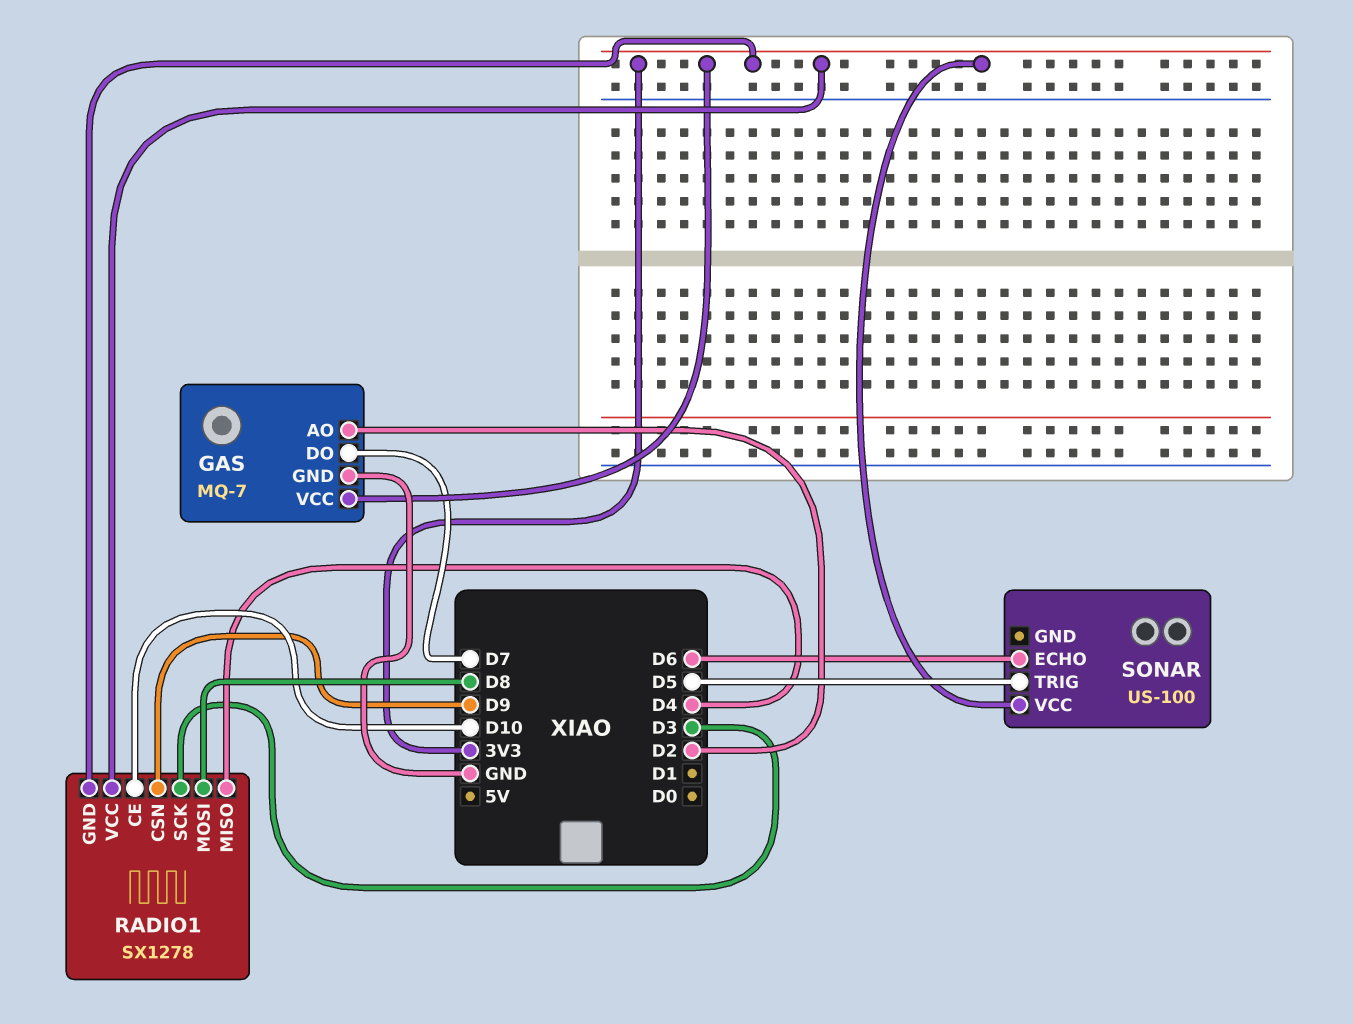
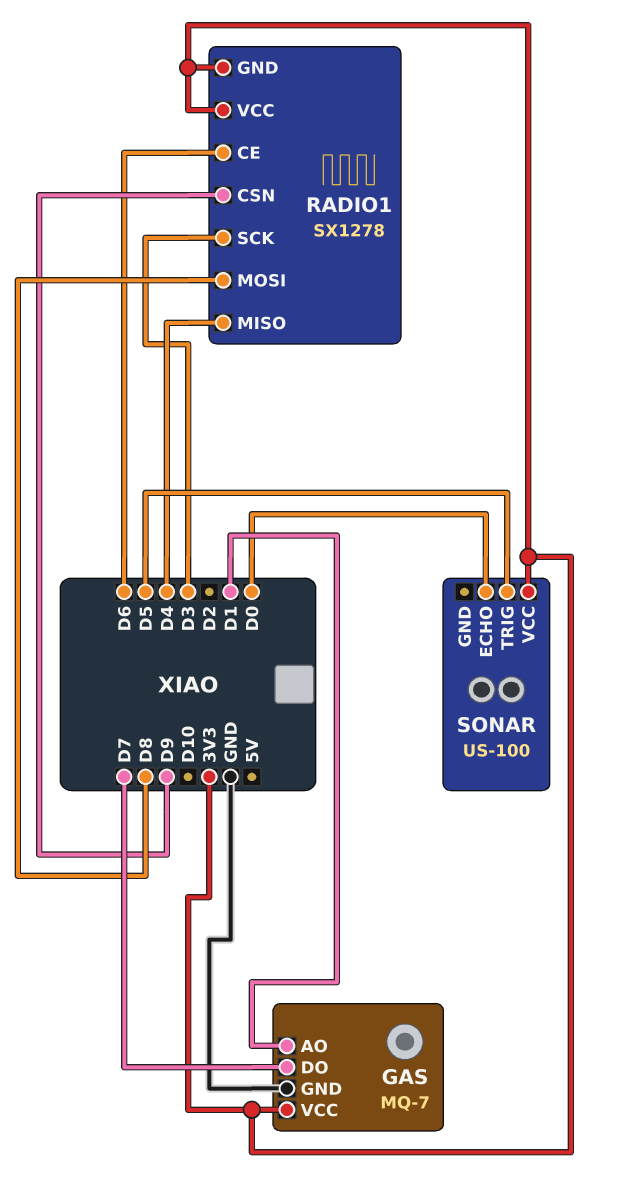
GAS pin AO: D2 -> D1
RADIO1 pin CE: D10 -> D6
SONAR pin ECHO: D6 -> D0

